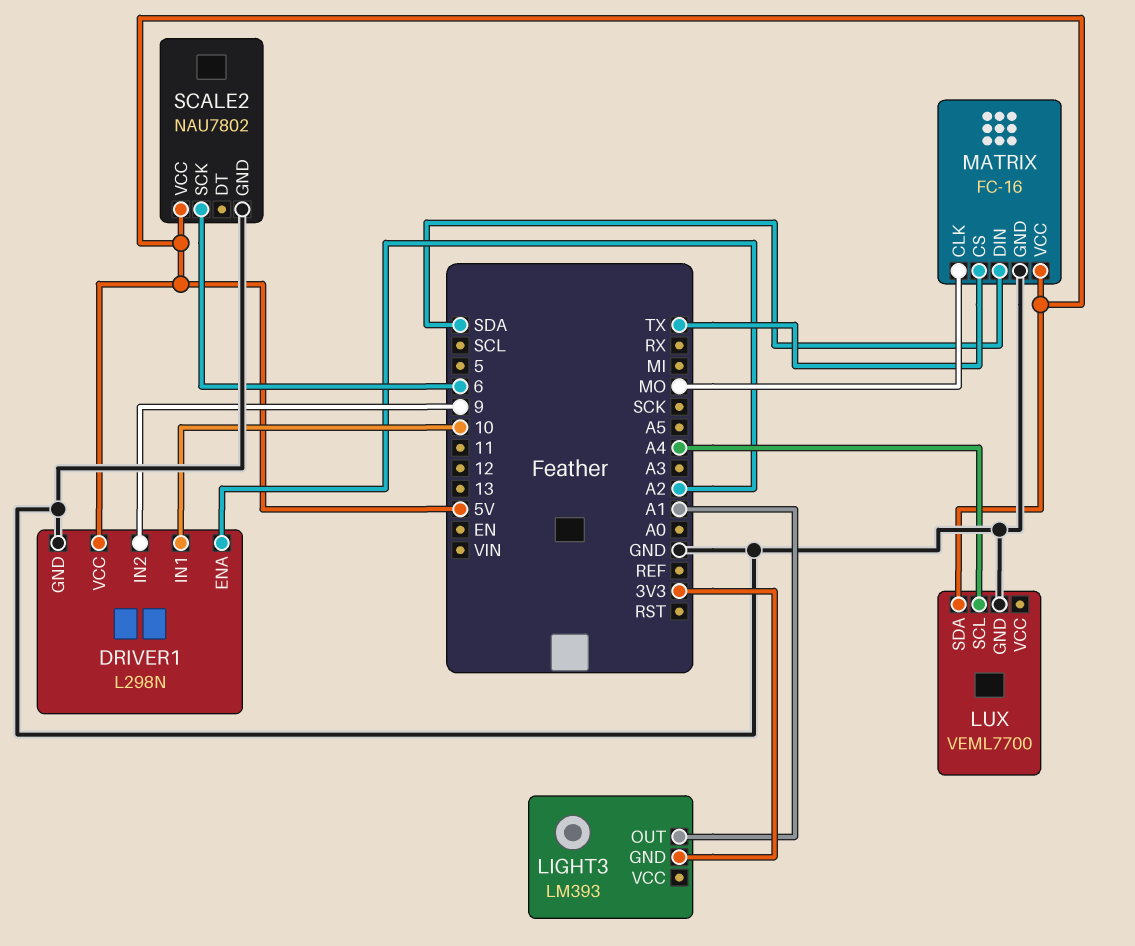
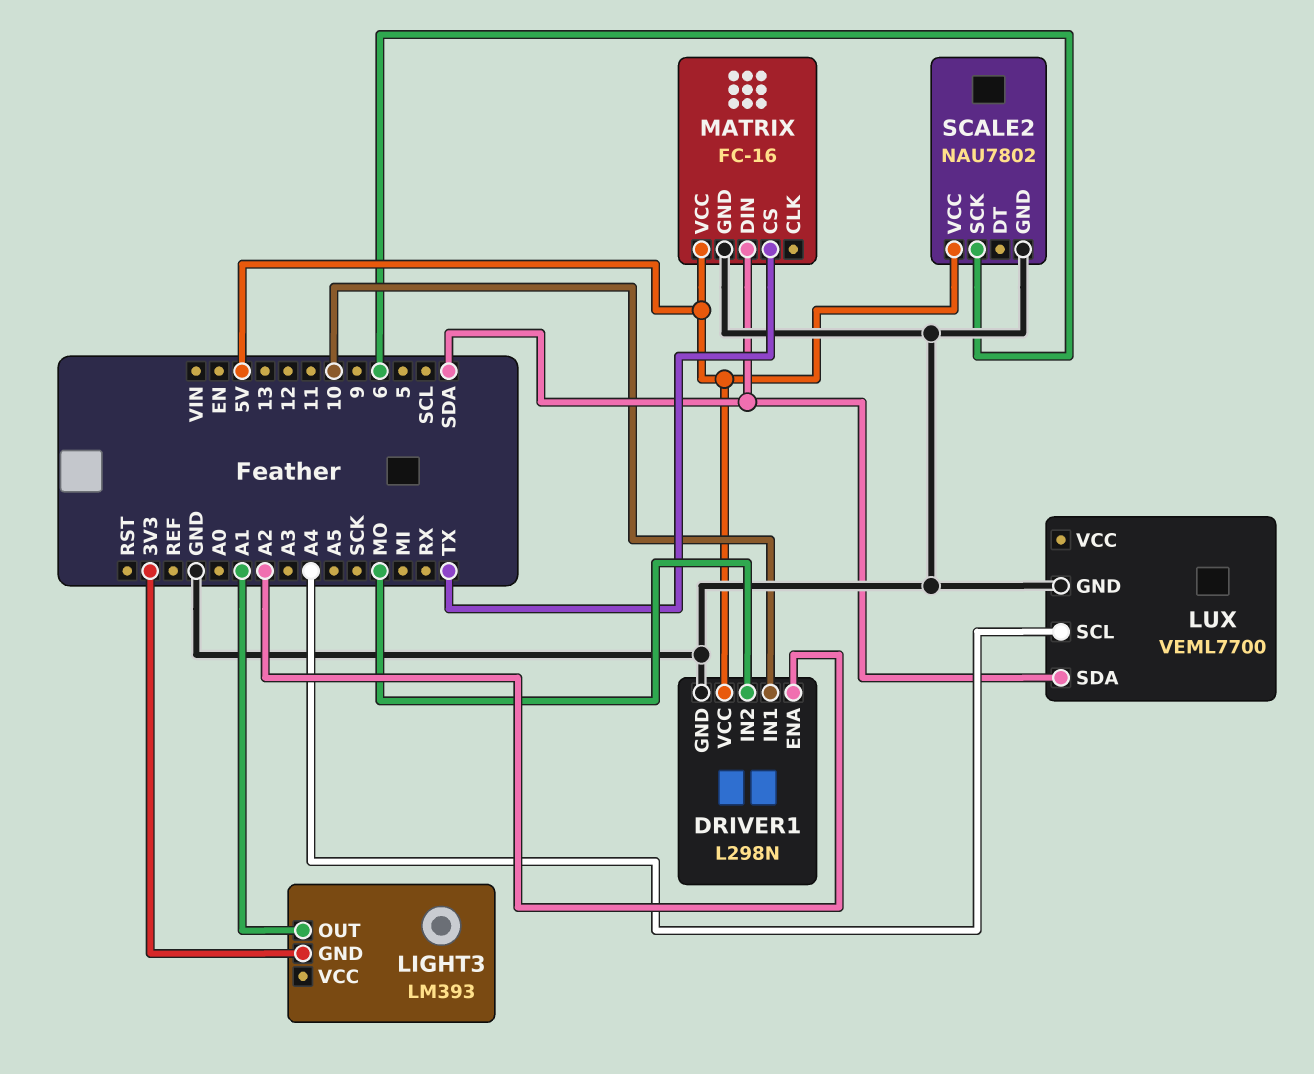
DRIVER1 pin IN2: 9 -> MO
LUX pin SDA: 5V -> SDA
MATRIX pin CLK: MO -> none

